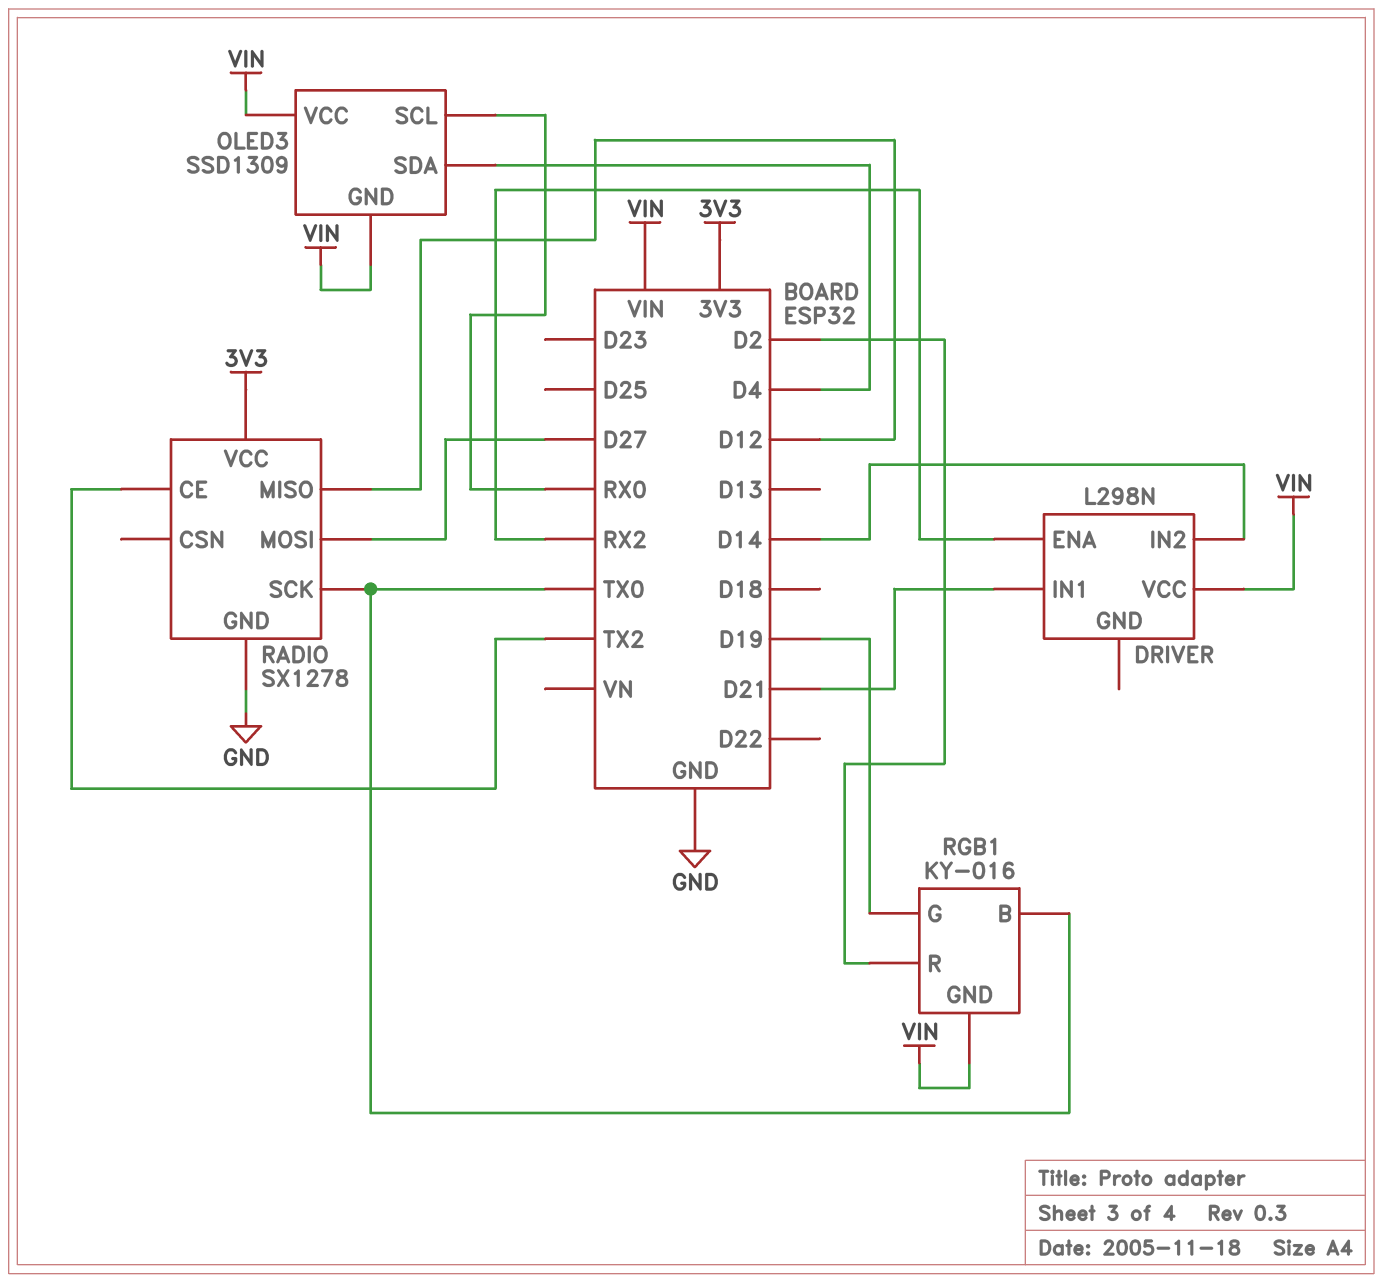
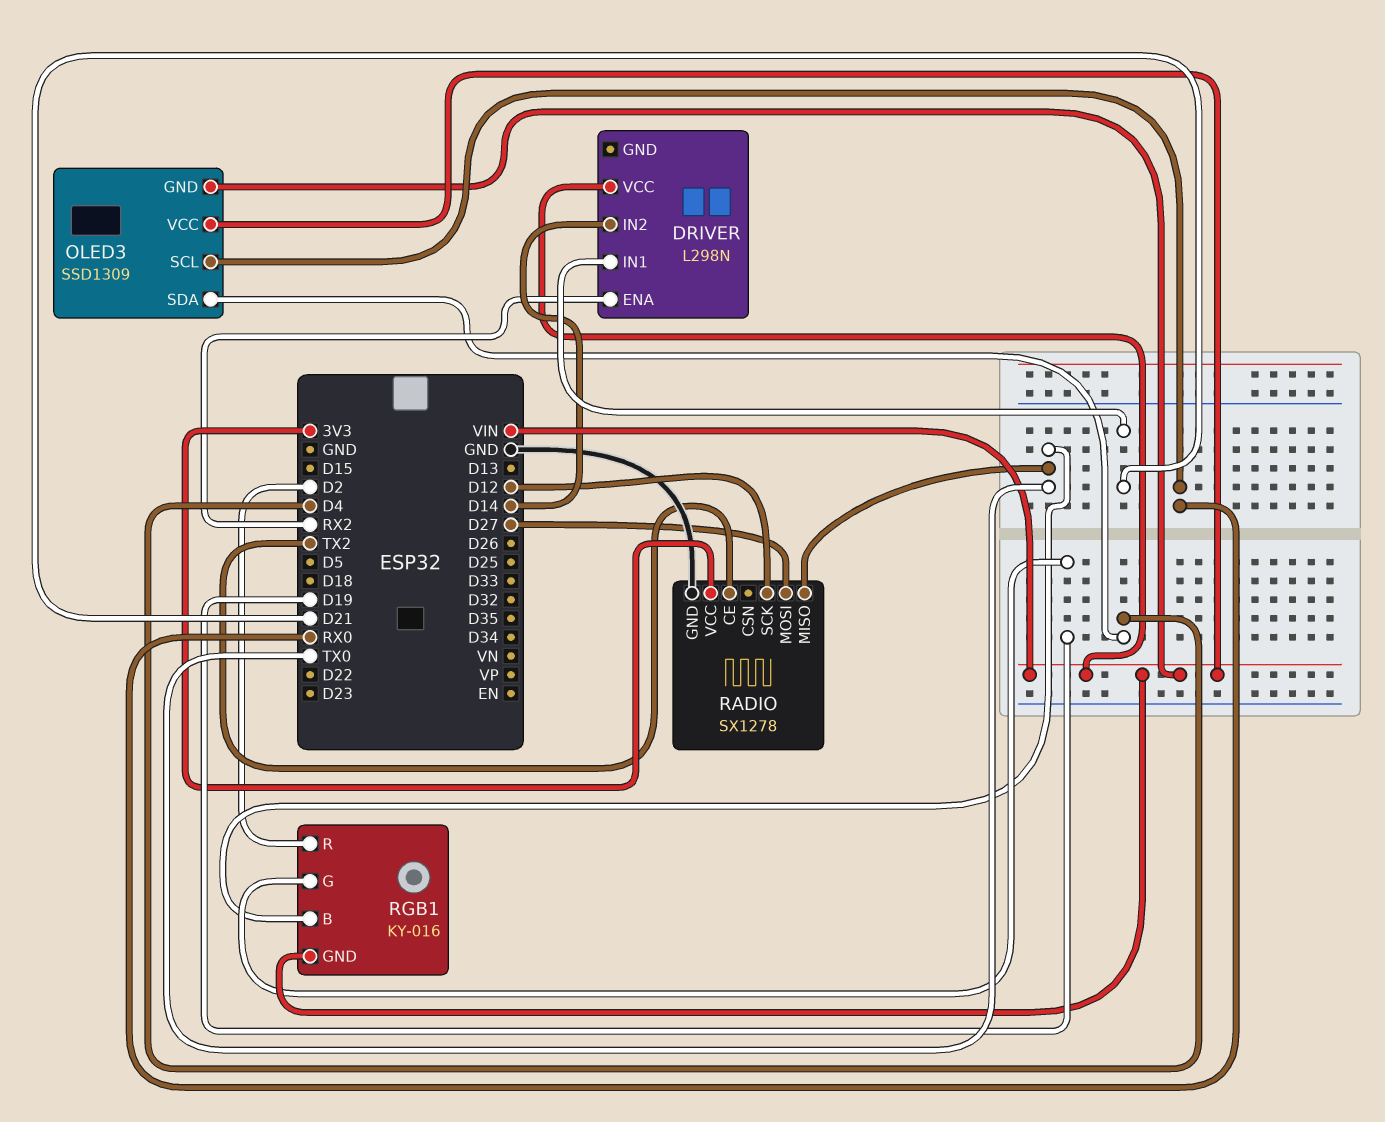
RADIO pin MISO: D12 -> TX0
RADIO pin SCK: TX0 -> D12

